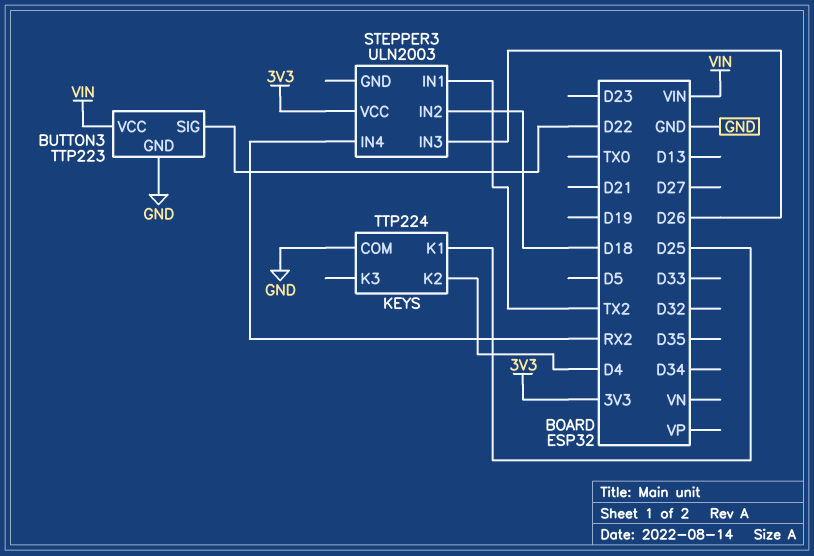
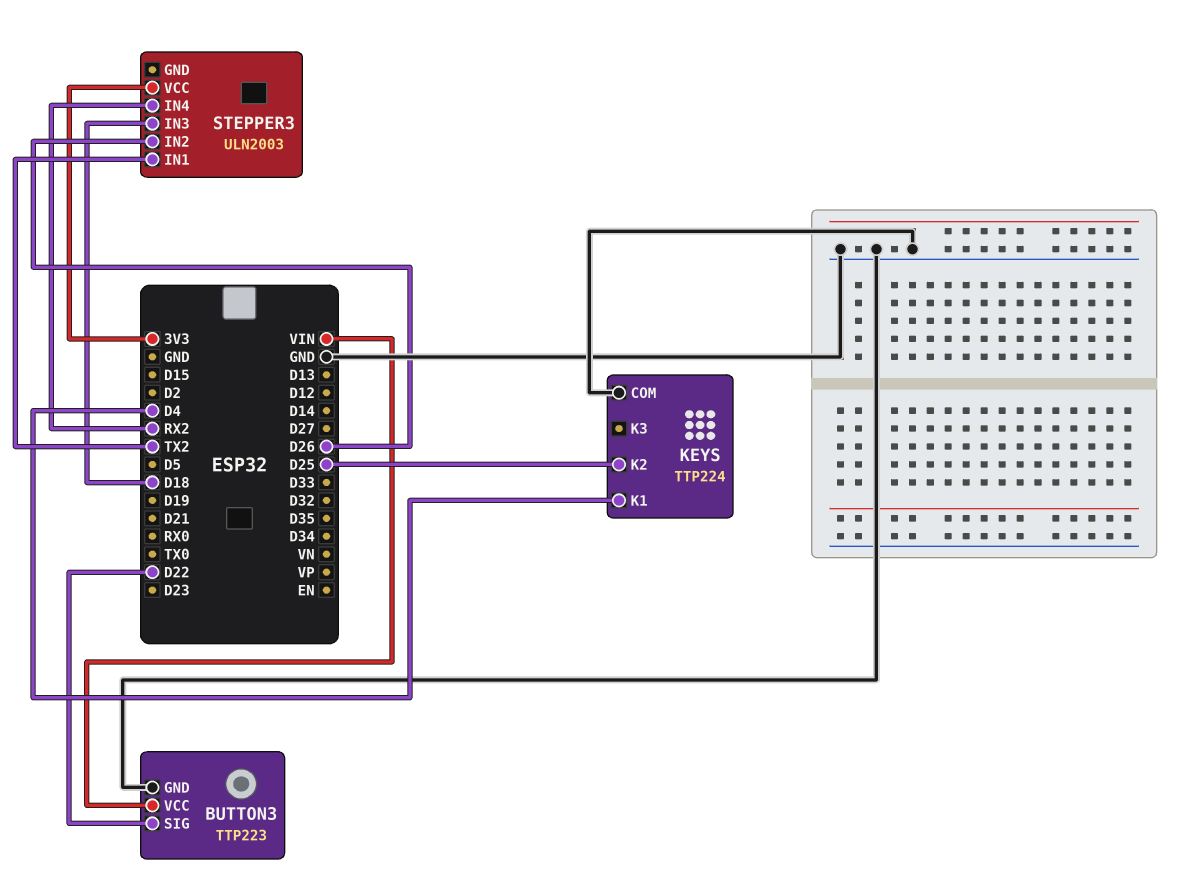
KEYS pin K1: D25 -> D4
KEYS pin K2: D4 -> D25
STEPPER3 pin IN2: D18 -> D26
STEPPER3 pin IN3: D26 -> D18

